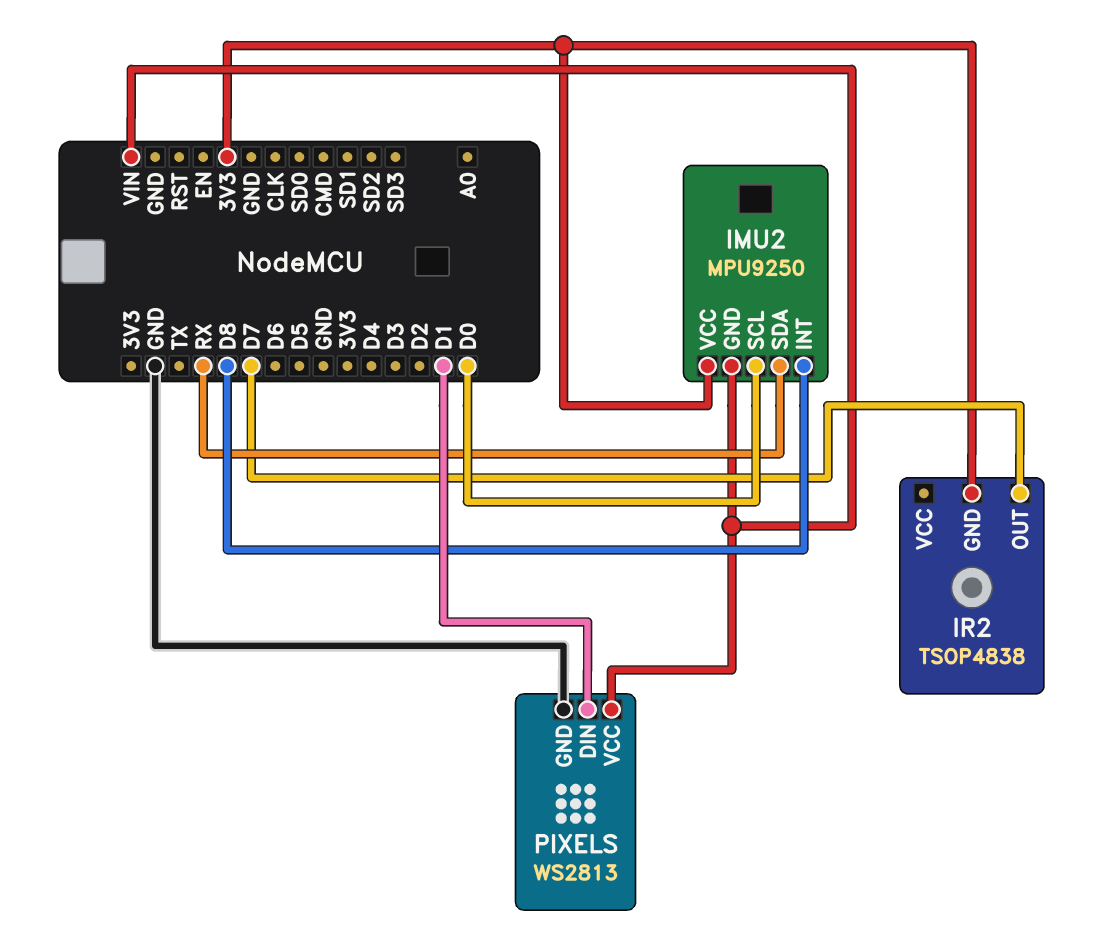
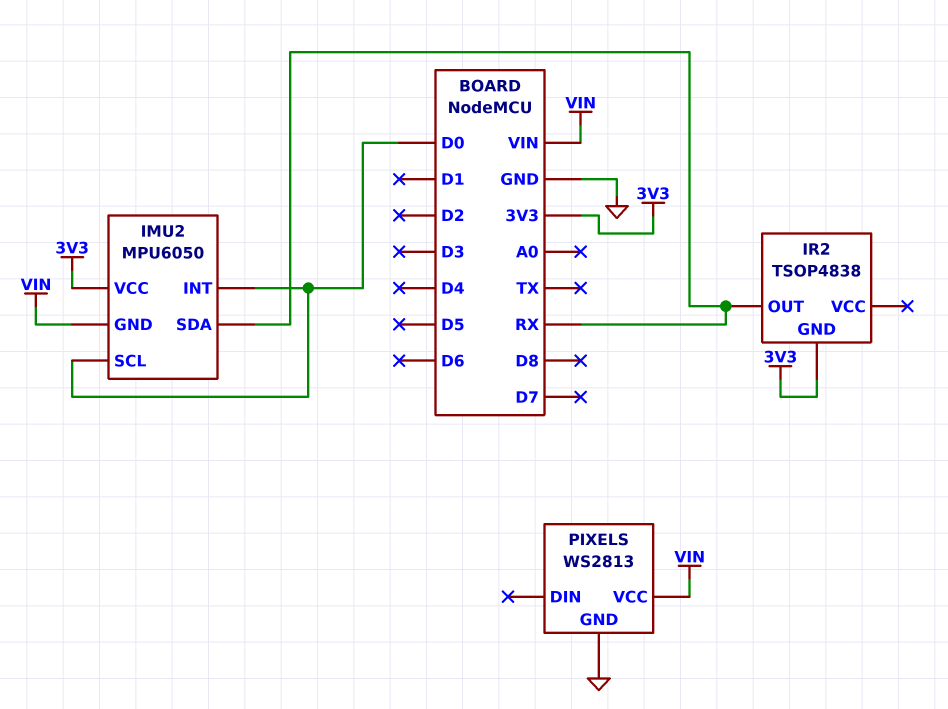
IMU2: MPU9250 -> MPU6050
IMU2 pin INT: D8 -> D0
IR2 pin OUT: D7 -> RX
PIXELS pin DIN: D1 -> none

